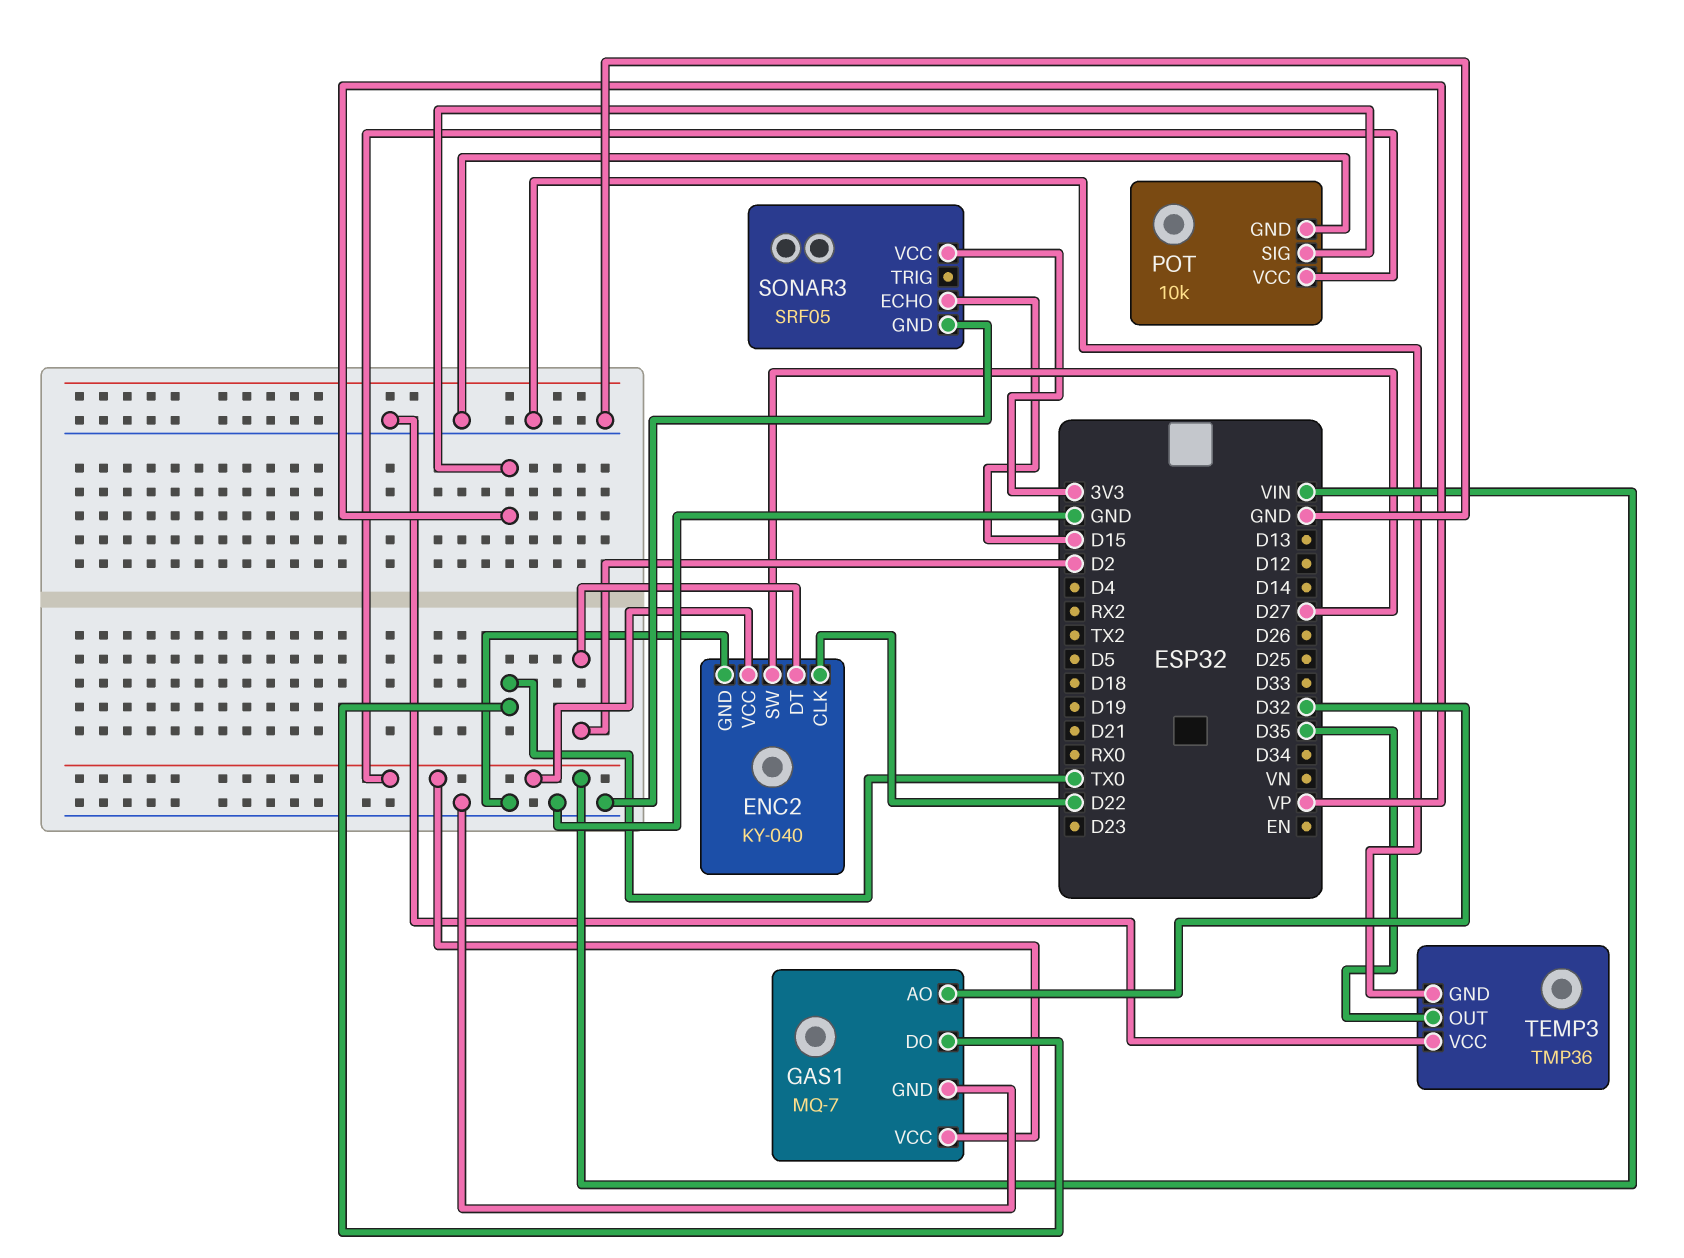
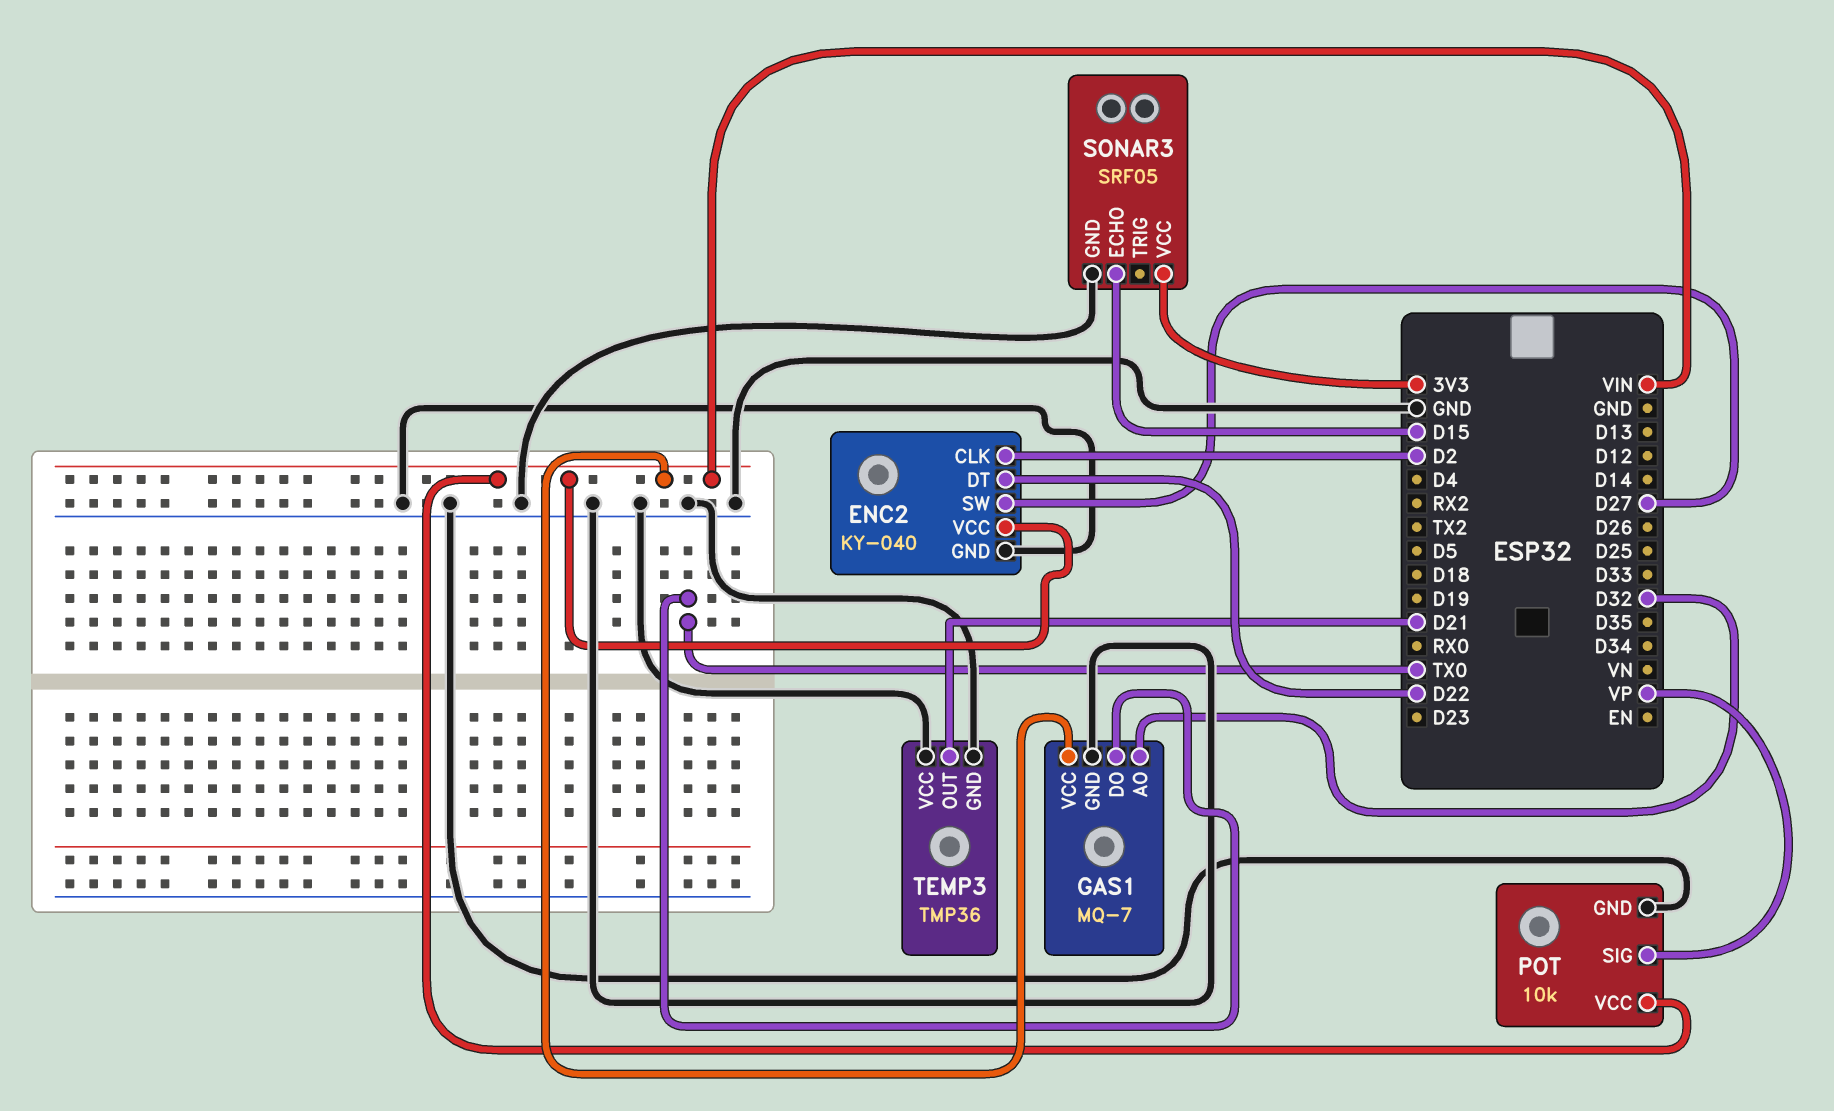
ENC2 pin CLK: D22 -> D2
ENC2 pin DT: D2 -> D22
TEMP3 pin OUT: D35 -> D21

